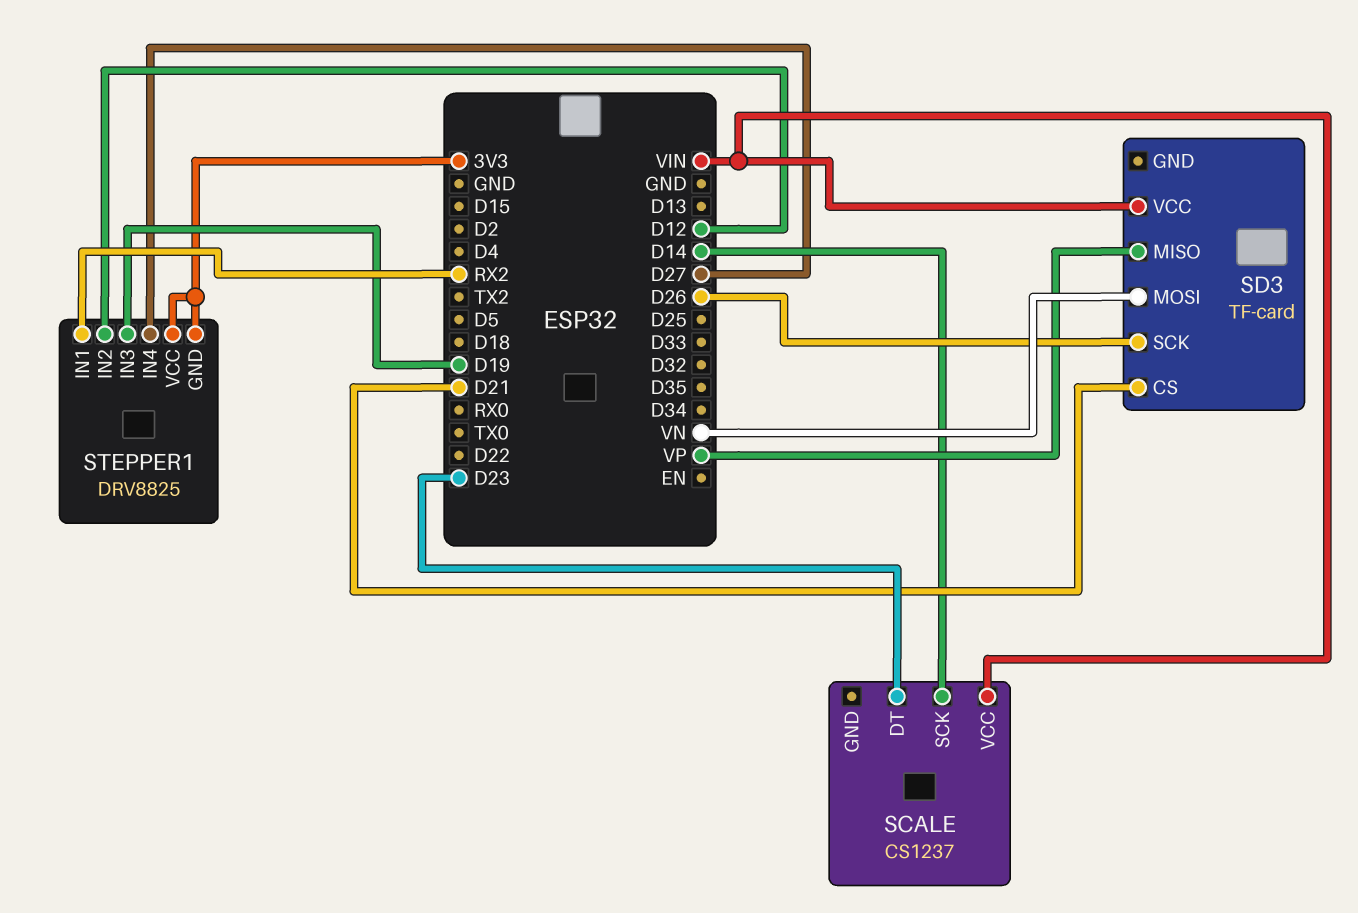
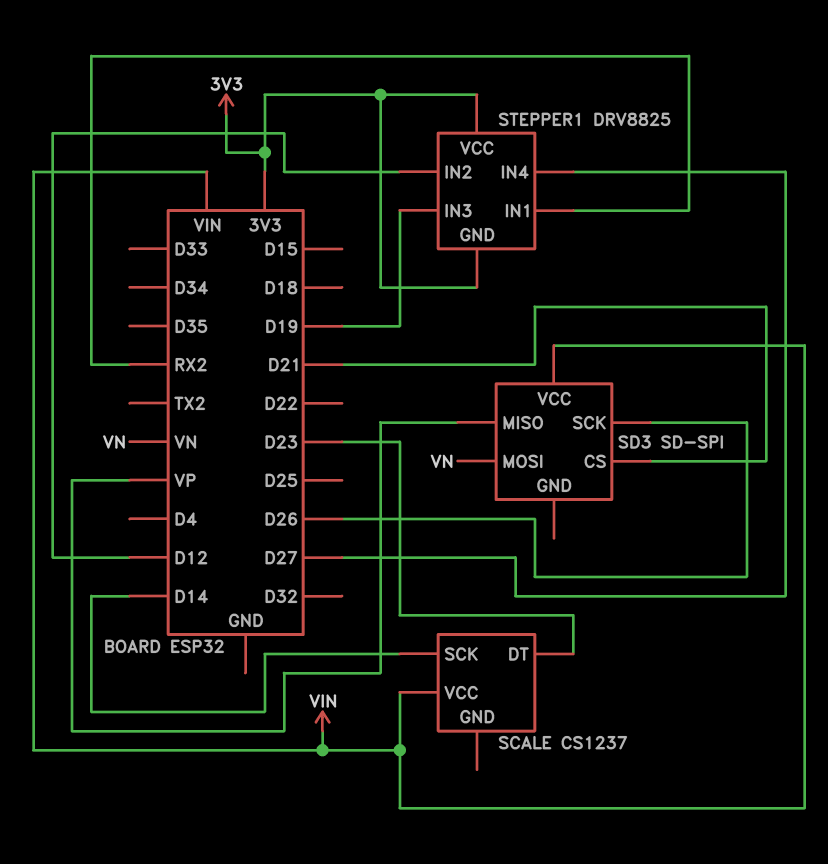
SD3: TF-card -> SD-SPI

